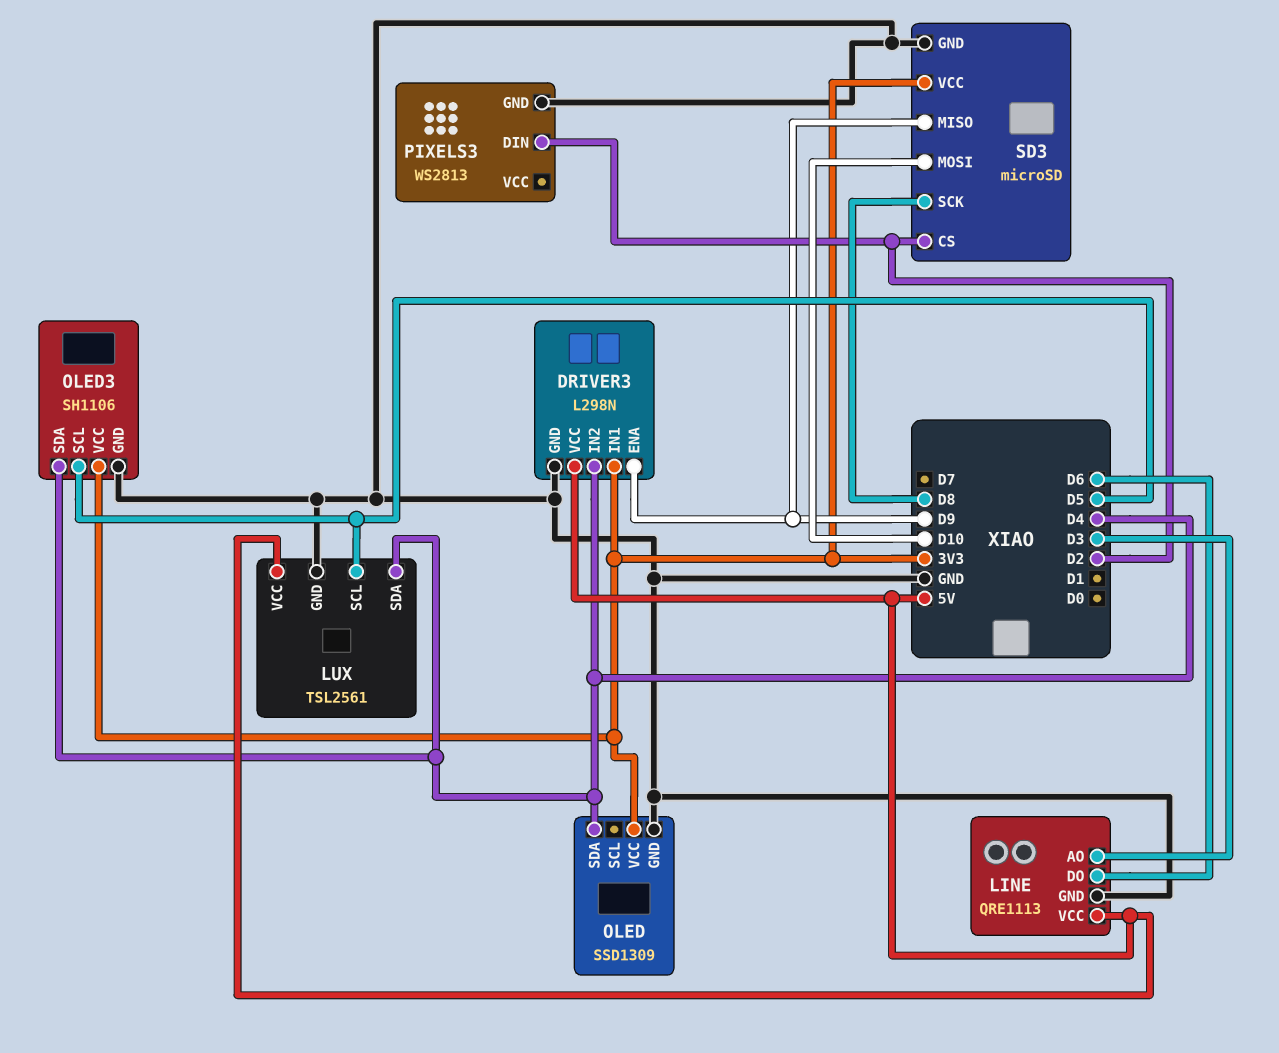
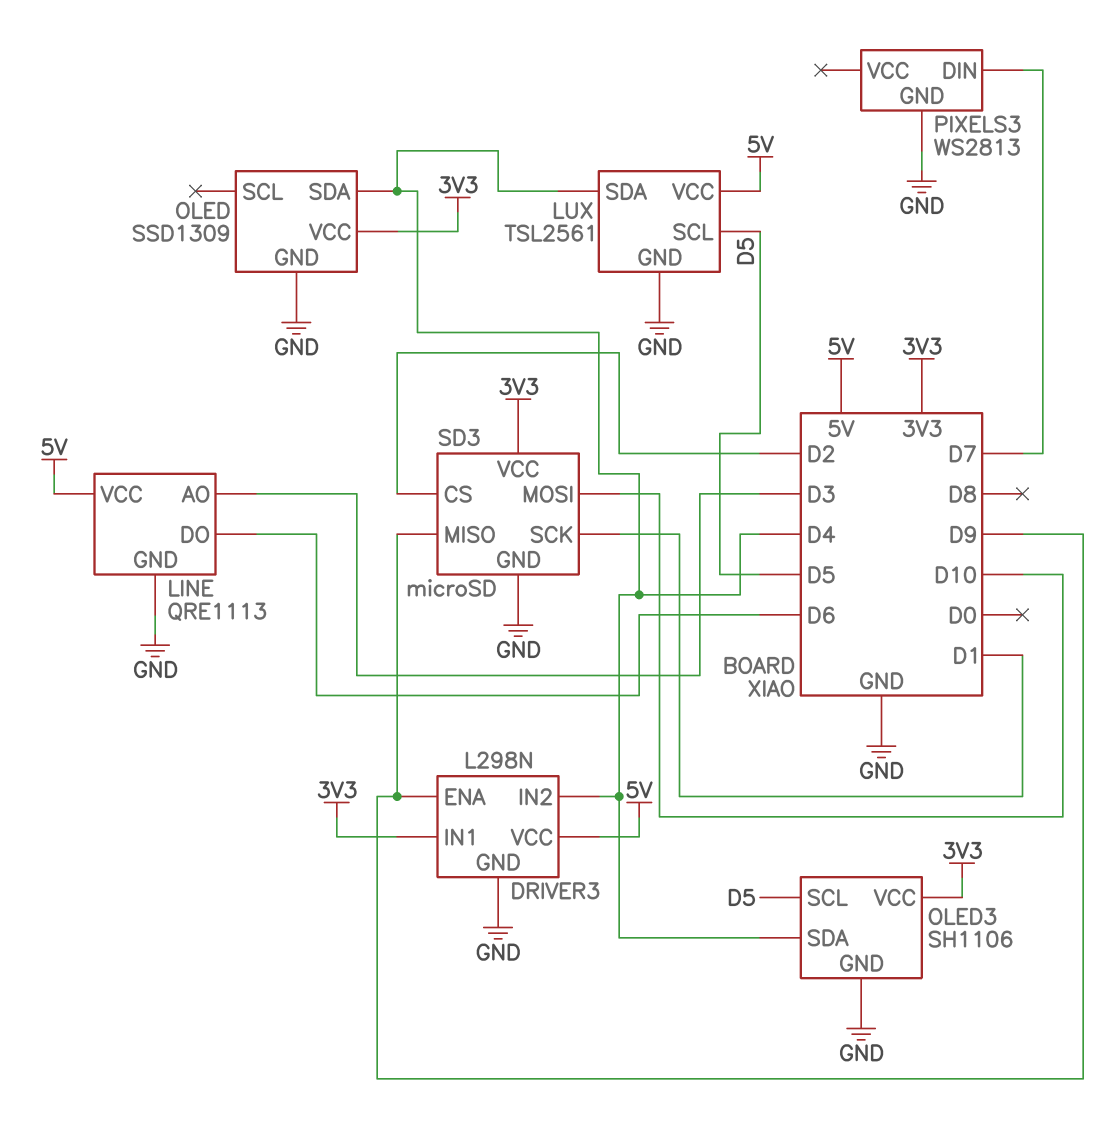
PIXELS3 pin DIN: D2 -> D7
SD3 pin SCK: D8 -> D1

